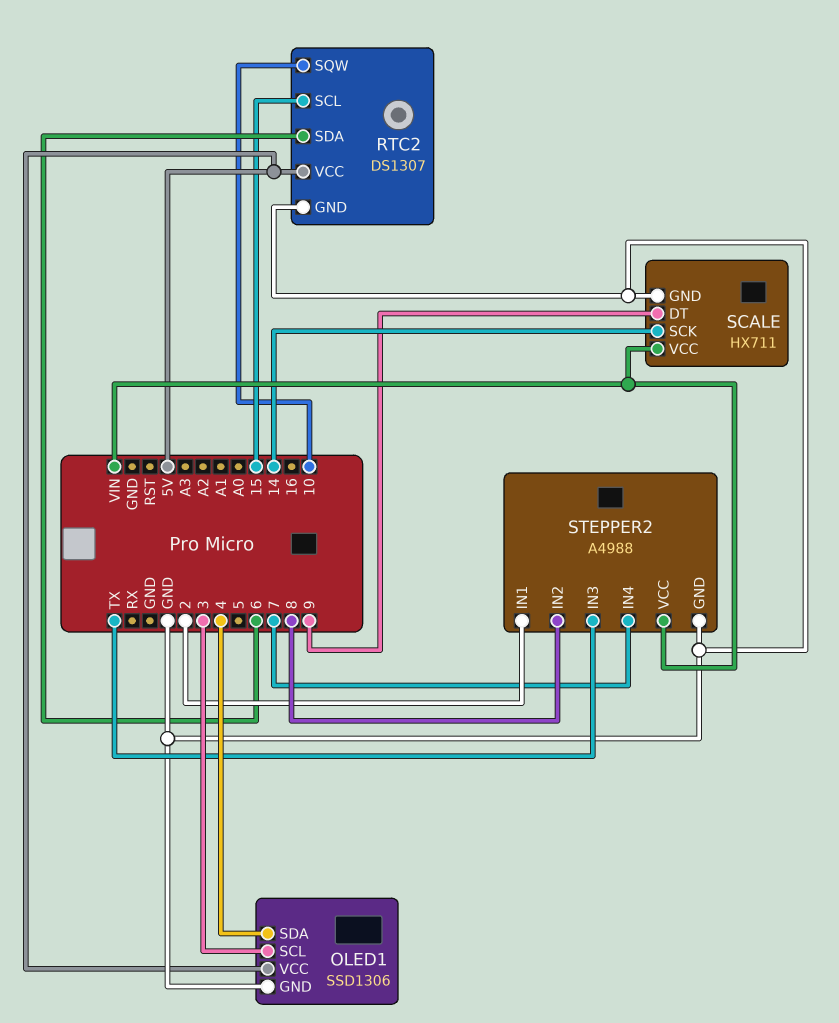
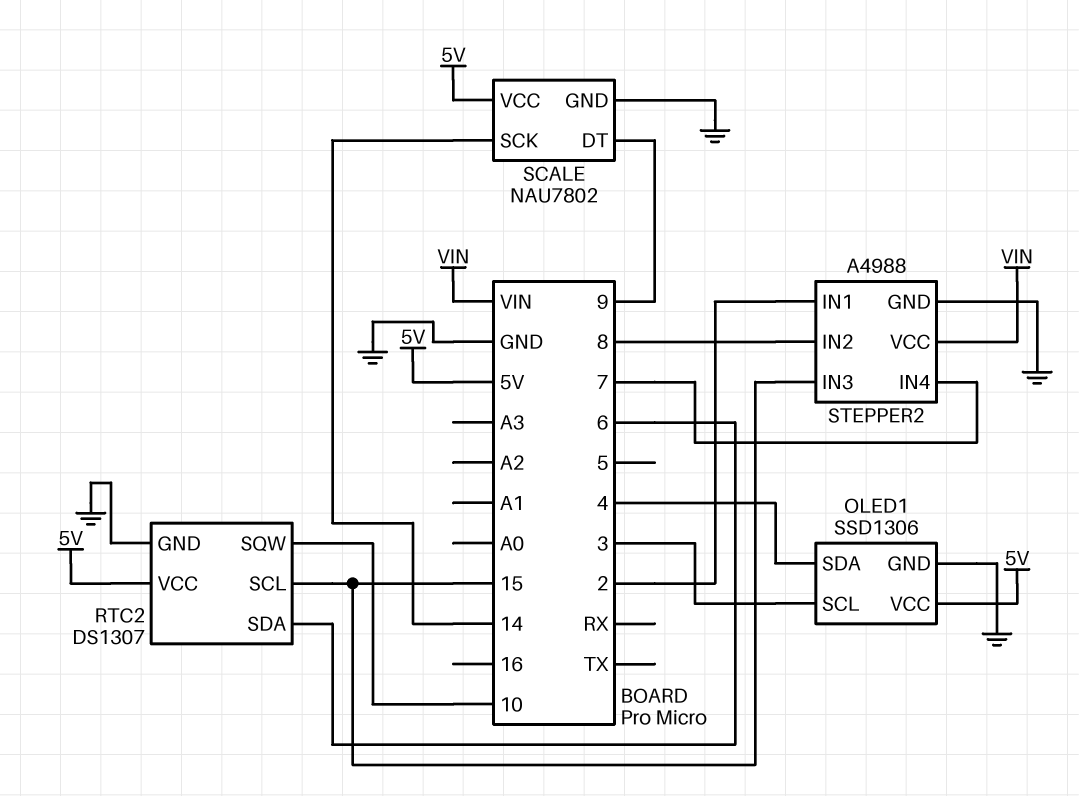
SCALE: HX711 -> NAU7802
SCALE pin VCC: VIN -> 5V
STEPPER2 pin IN3: TX -> 15

